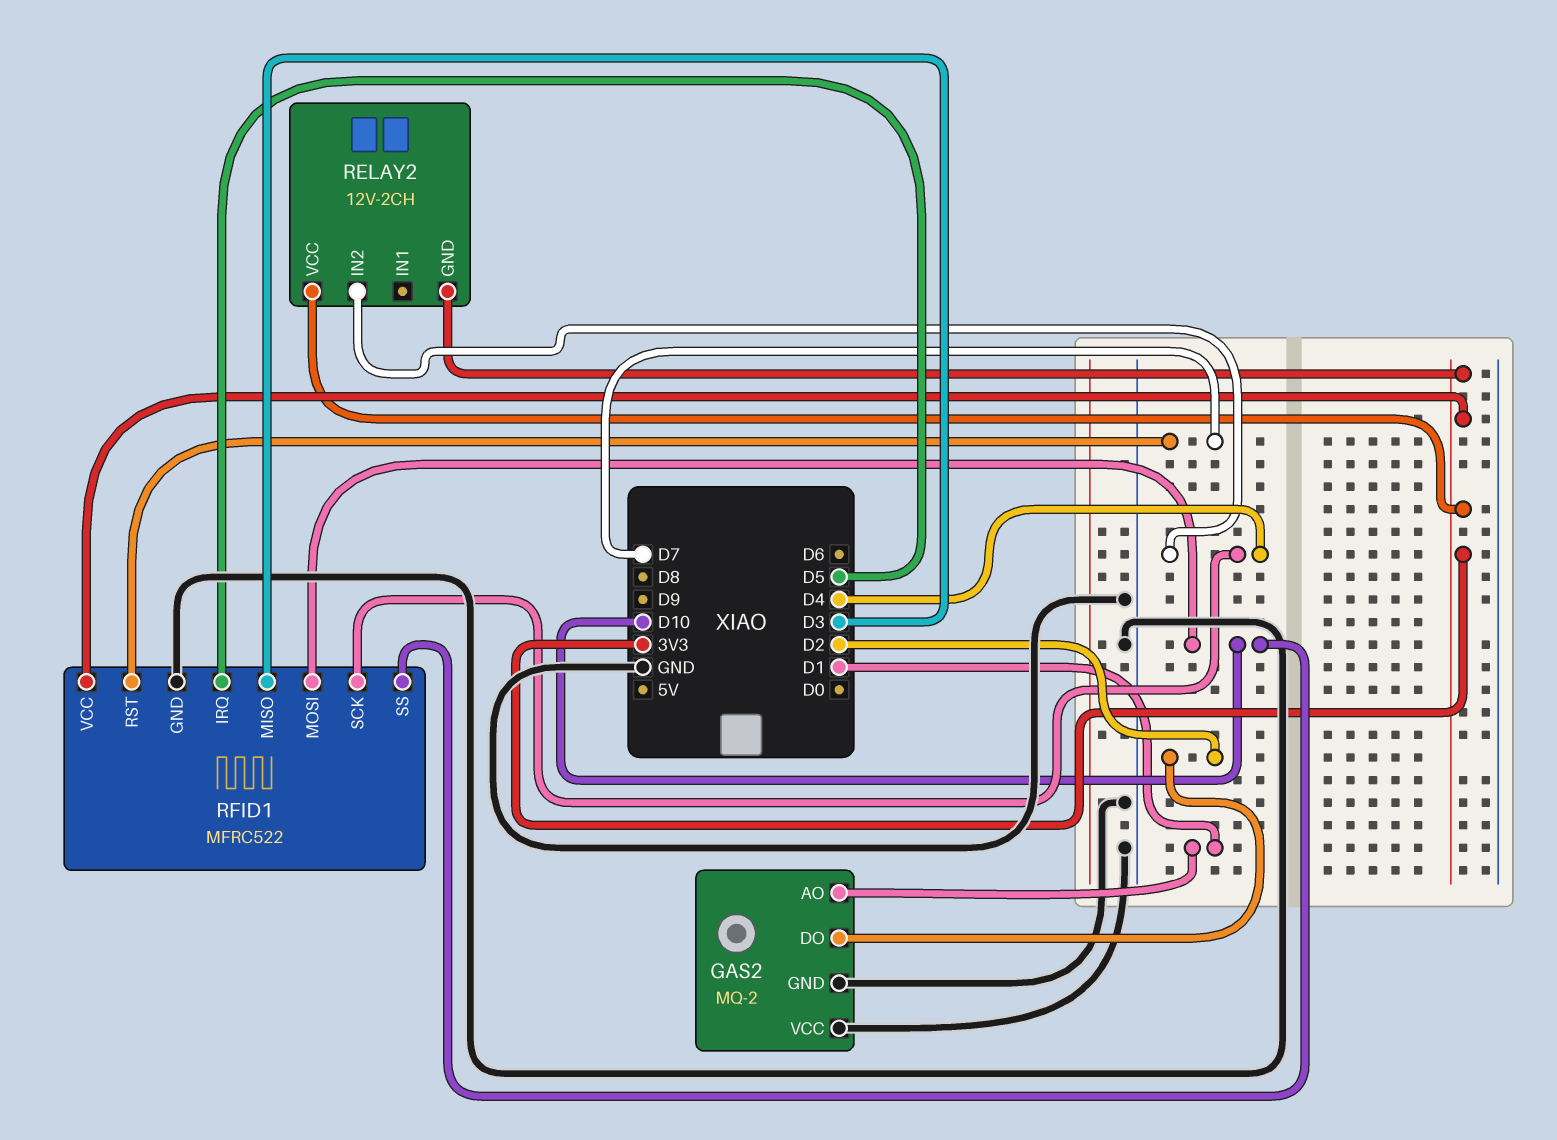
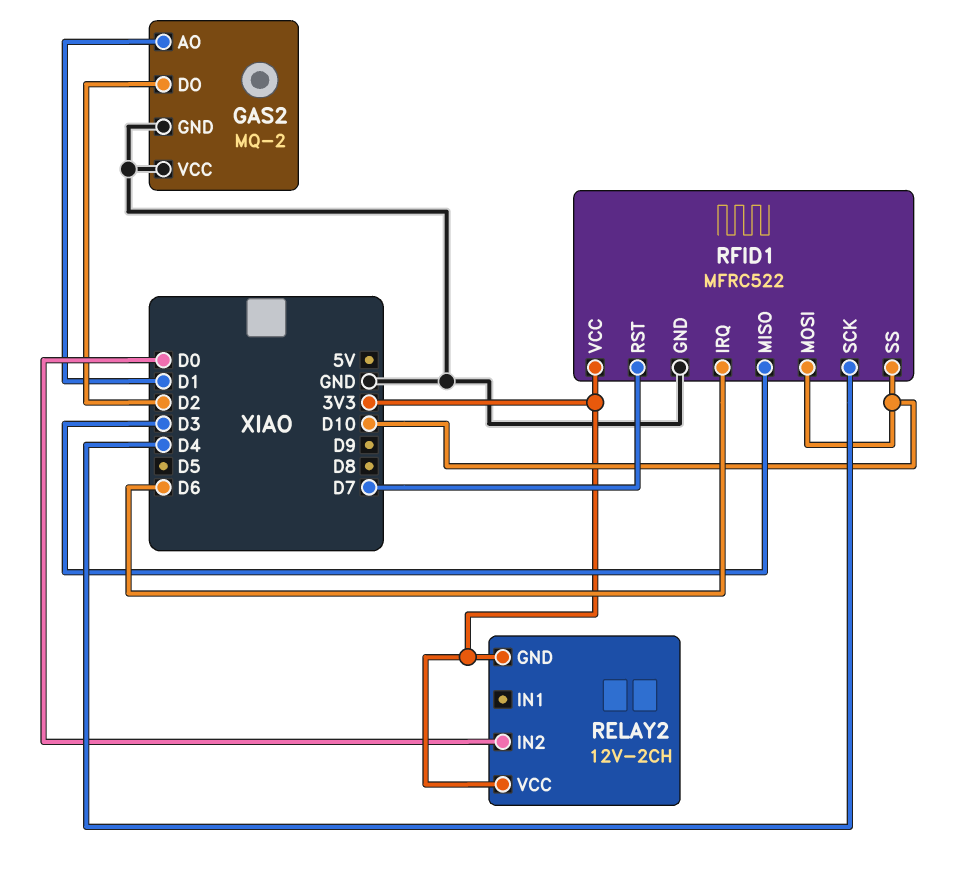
RELAY2 pin IN2: D4 -> D0
RFID1 pin IRQ: D5 -> D6

